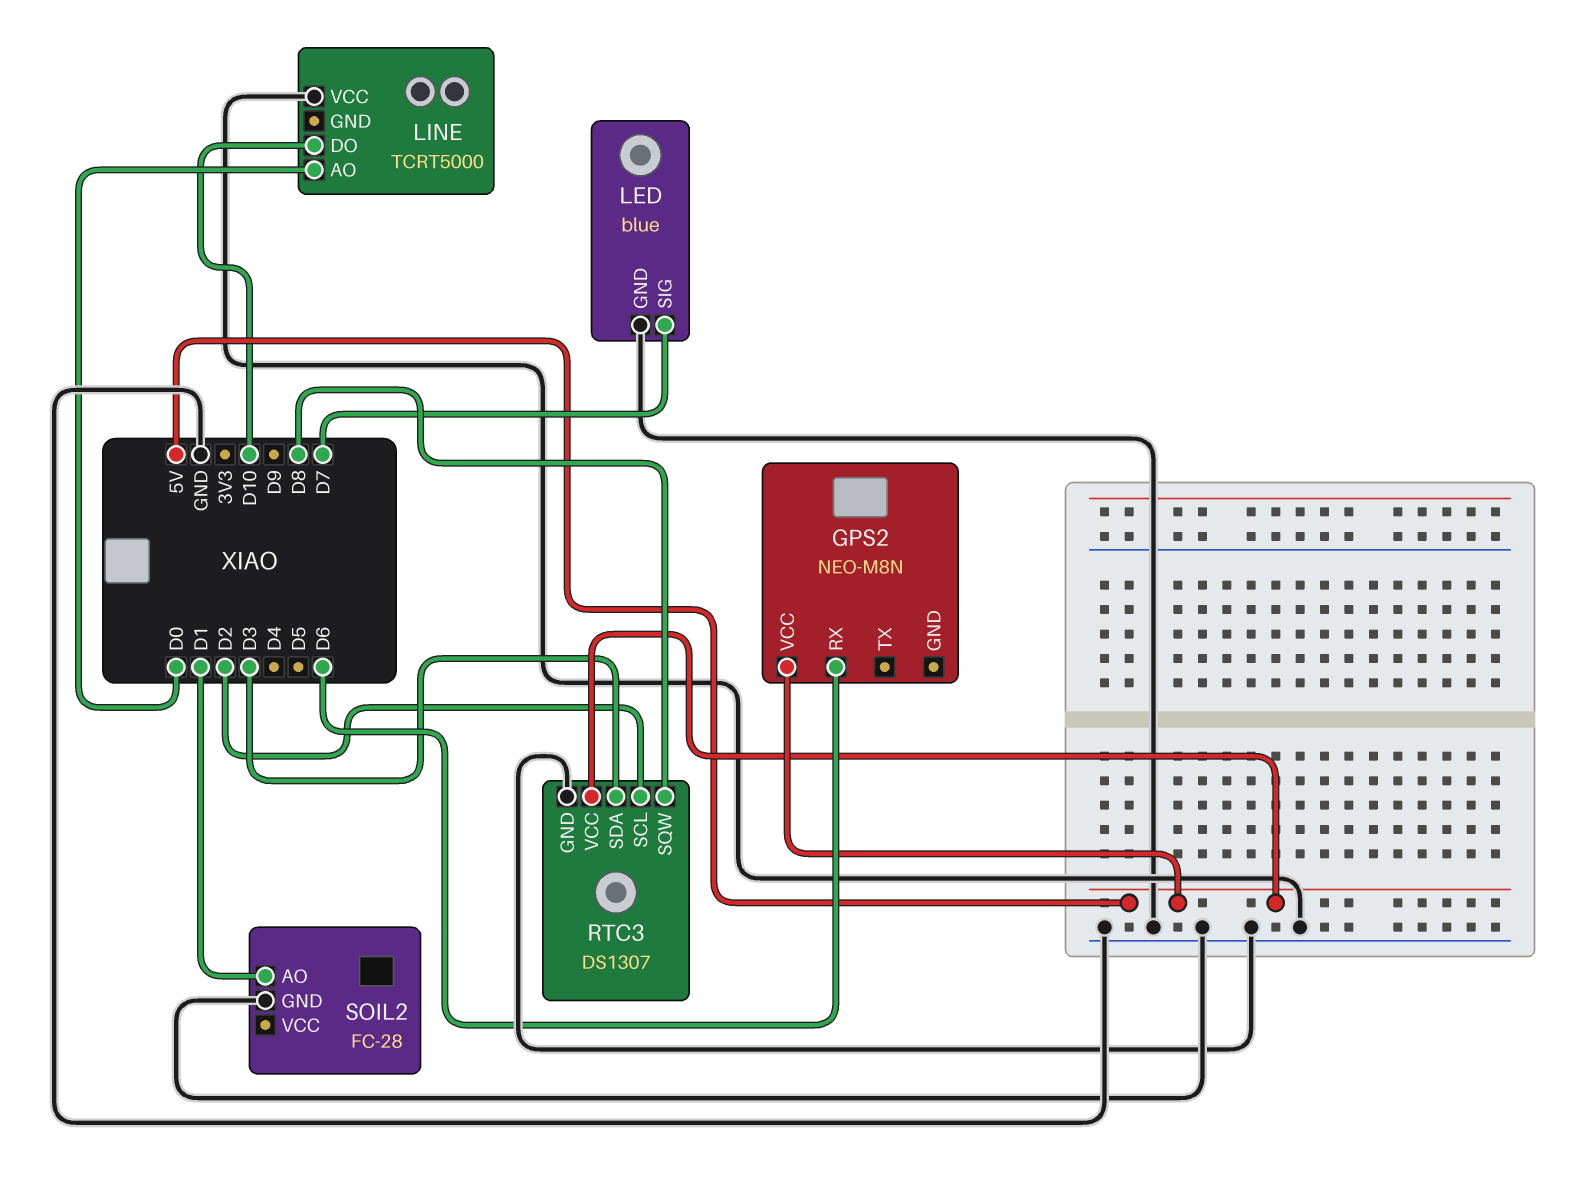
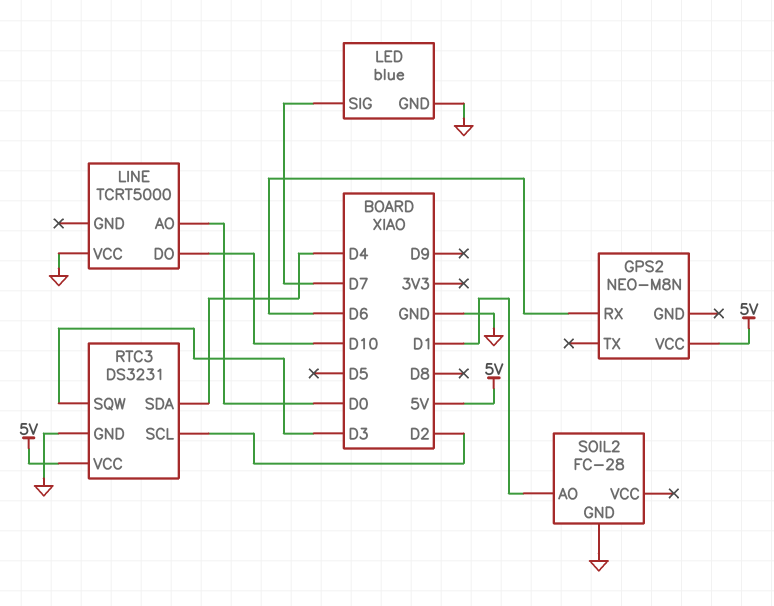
RTC3: DS1307 -> DS3231
RTC3 pin SDA: D3 -> D4
RTC3 pin SQW: D8 -> D3

